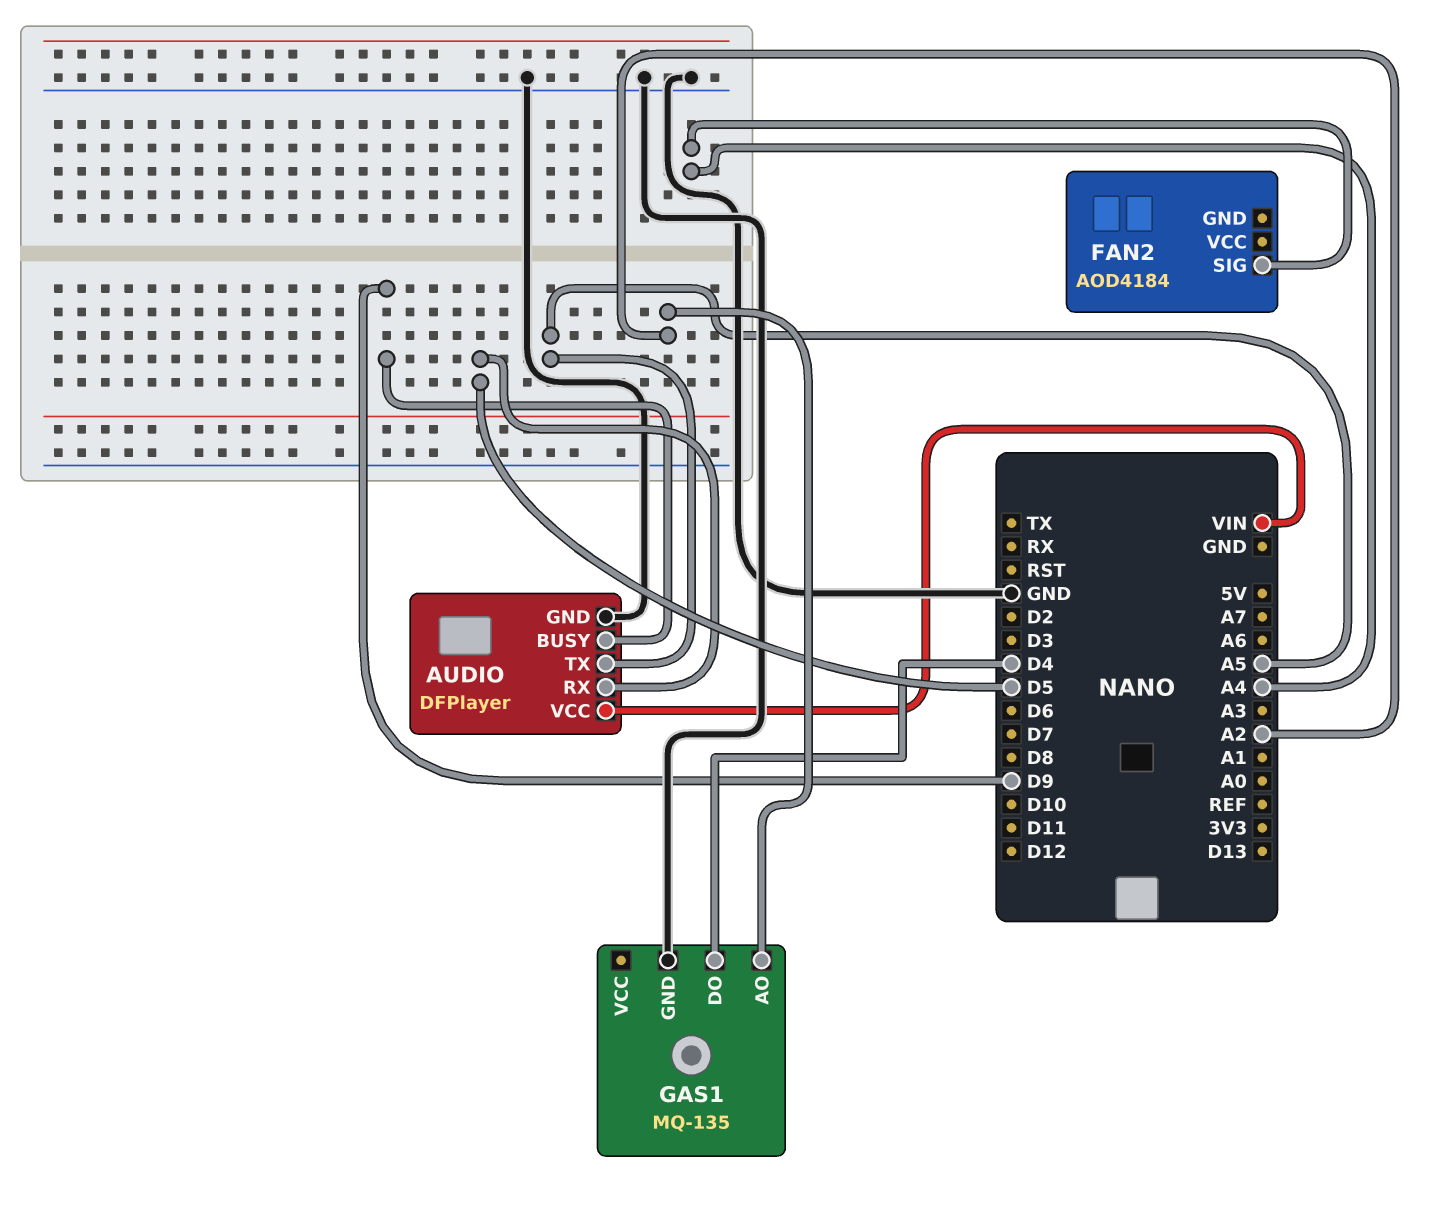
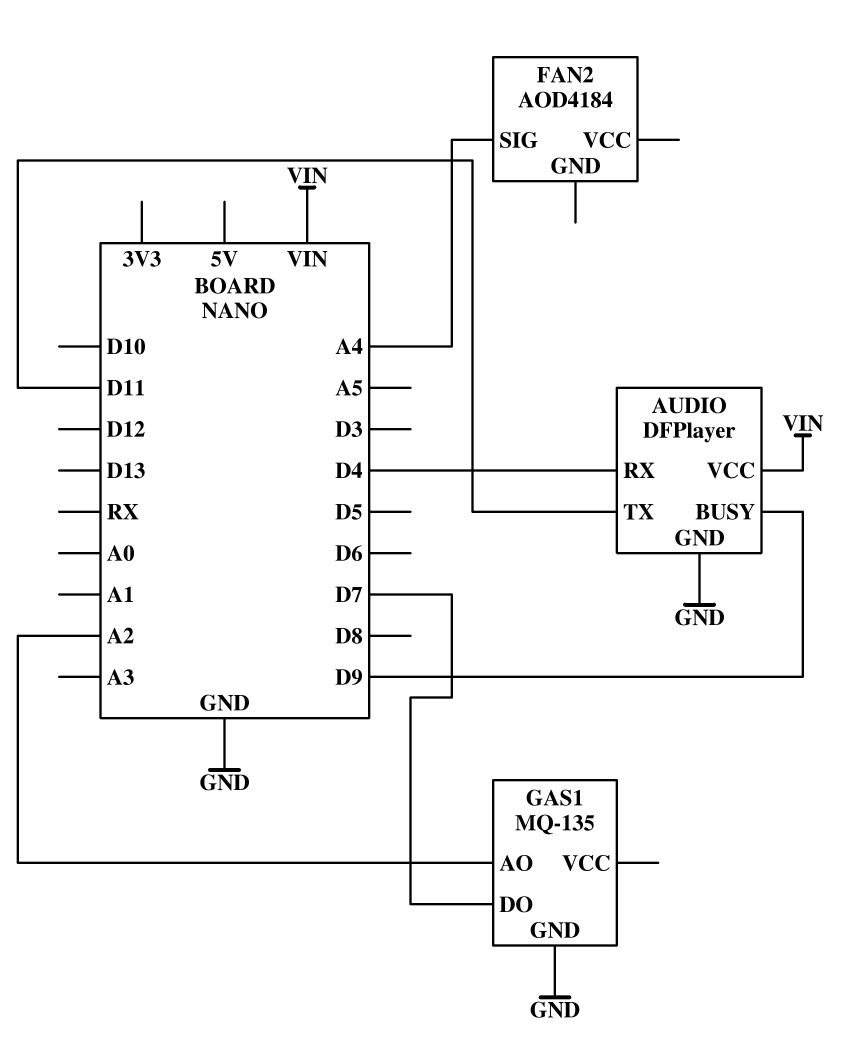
AUDIO pin RX: D5 -> D4
AUDIO pin TX: A5 -> D11
GAS1 pin DO: D4 -> D7

